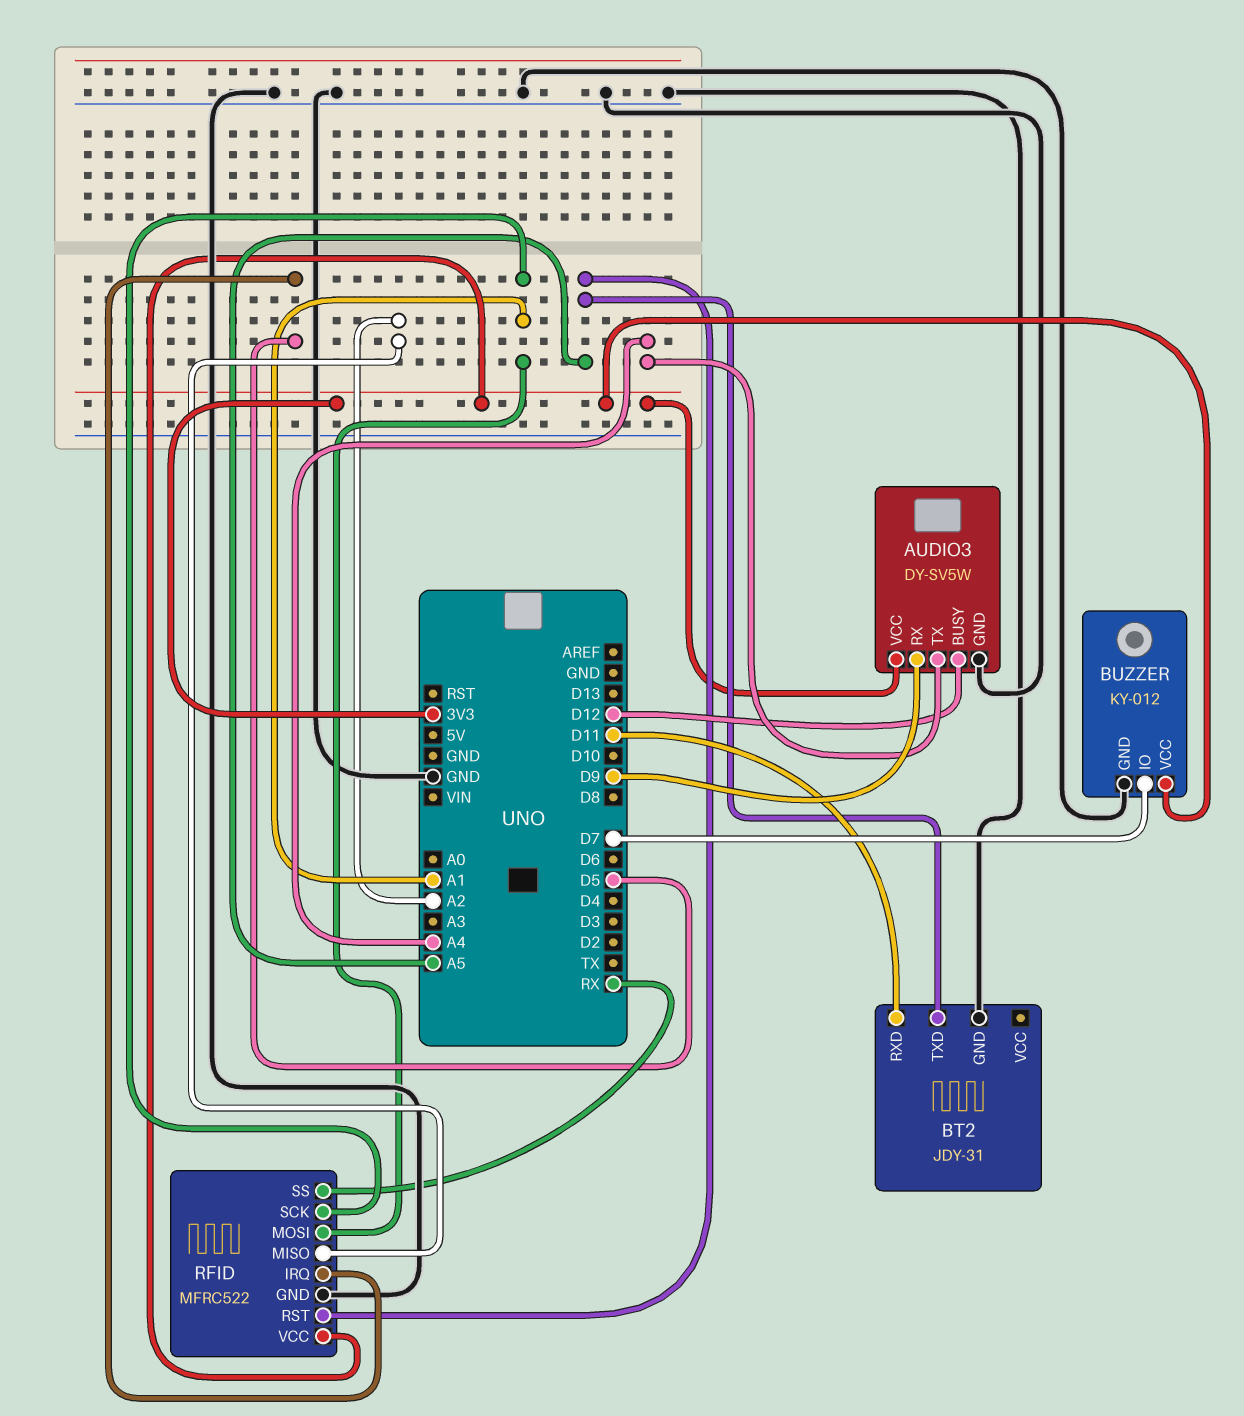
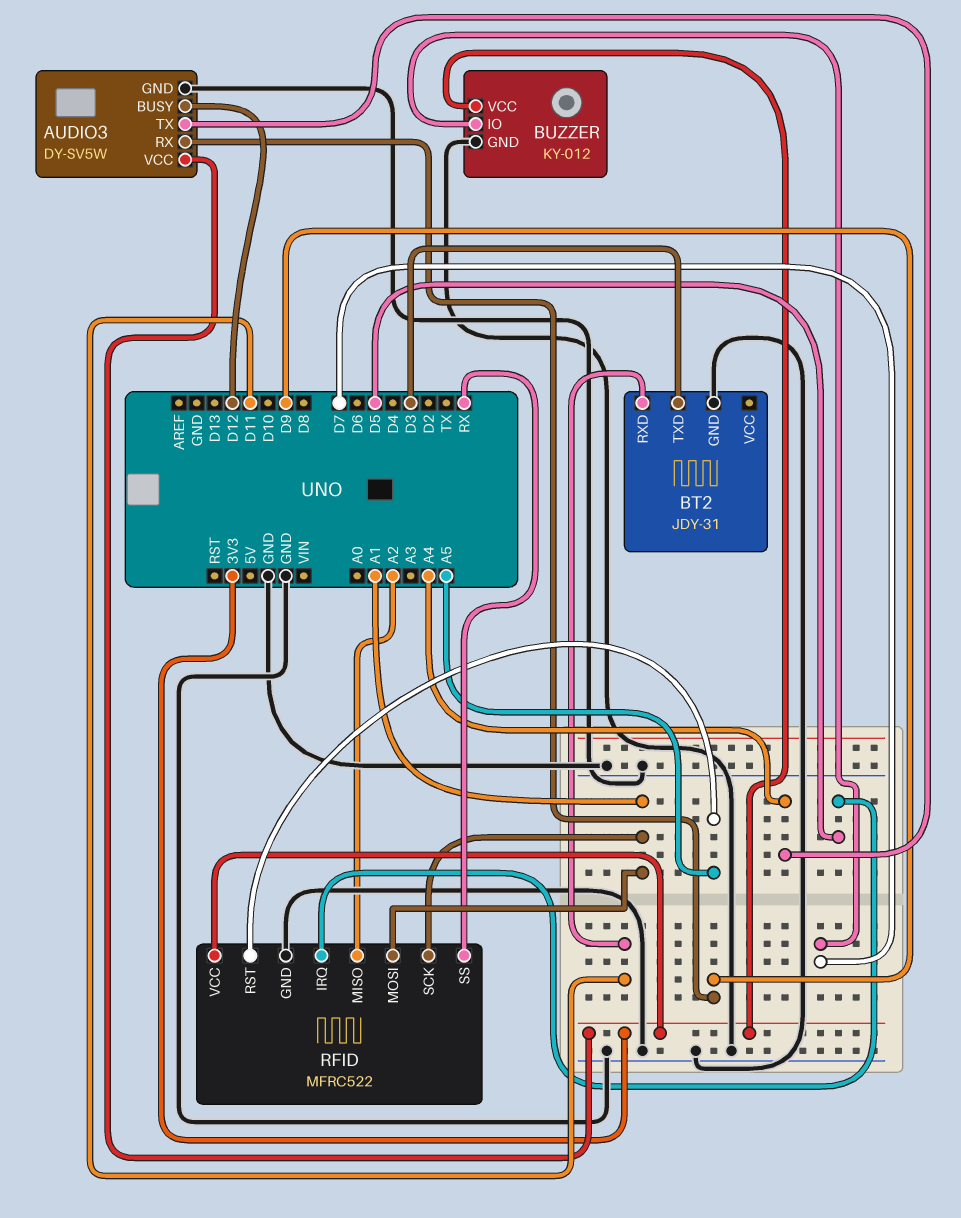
BT2 pin TXD: A5 -> D3

